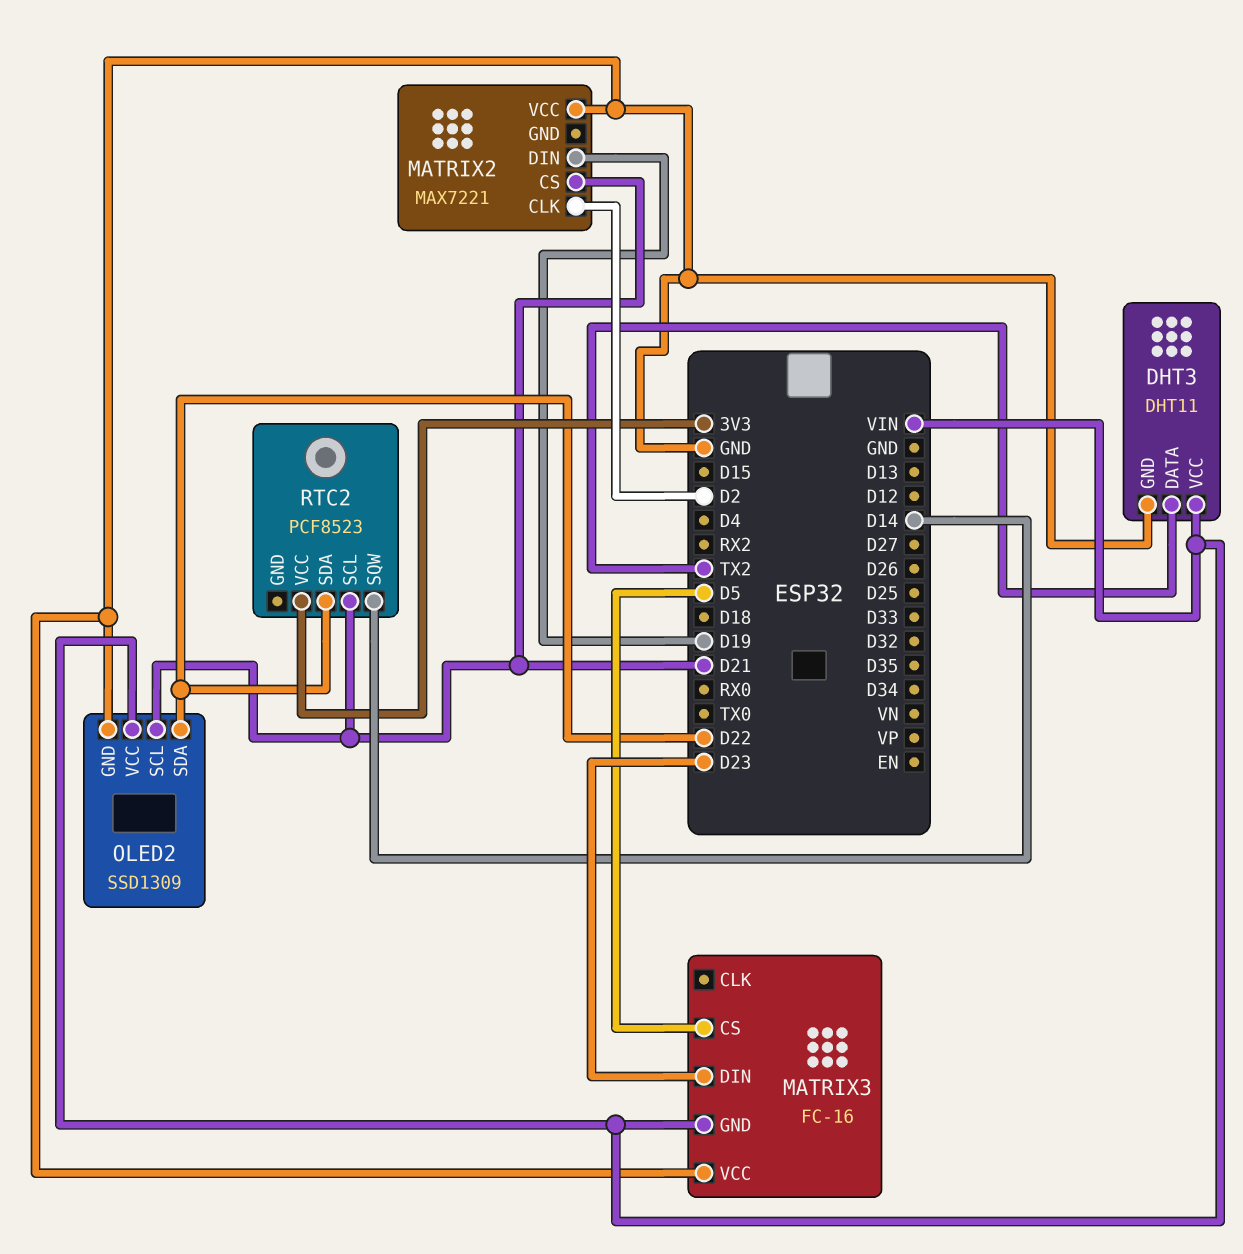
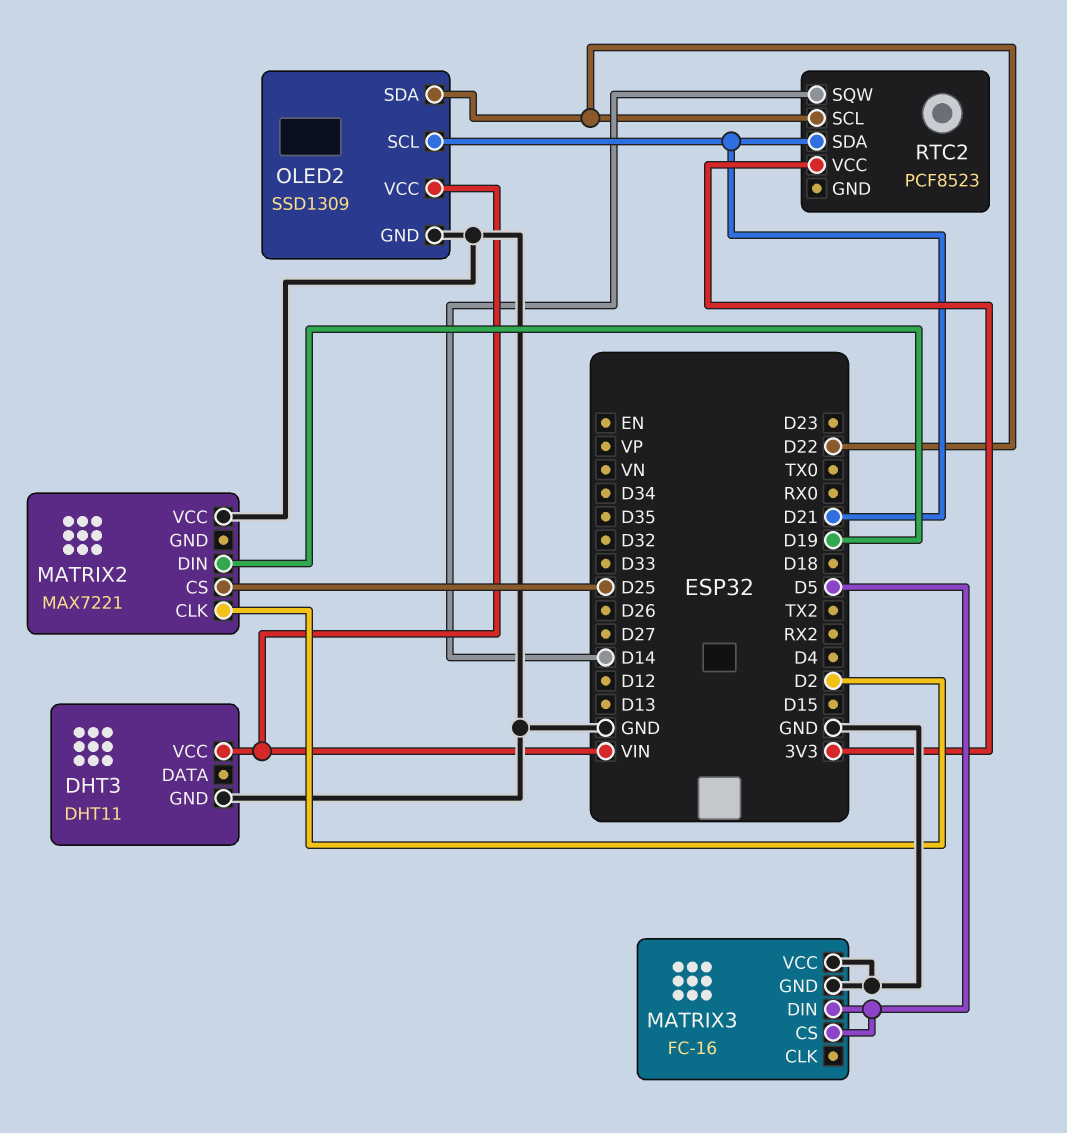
DHT3 pin DATA: TX2 -> none
MATRIX2 pin CS: D21 -> D25
MATRIX3 pin DIN: D23 -> D5
MATRIX3 pin GND: VIN -> GND
RTC2 pin SCL: D21 -> D22
RTC2 pin SDA: D22 -> D21

